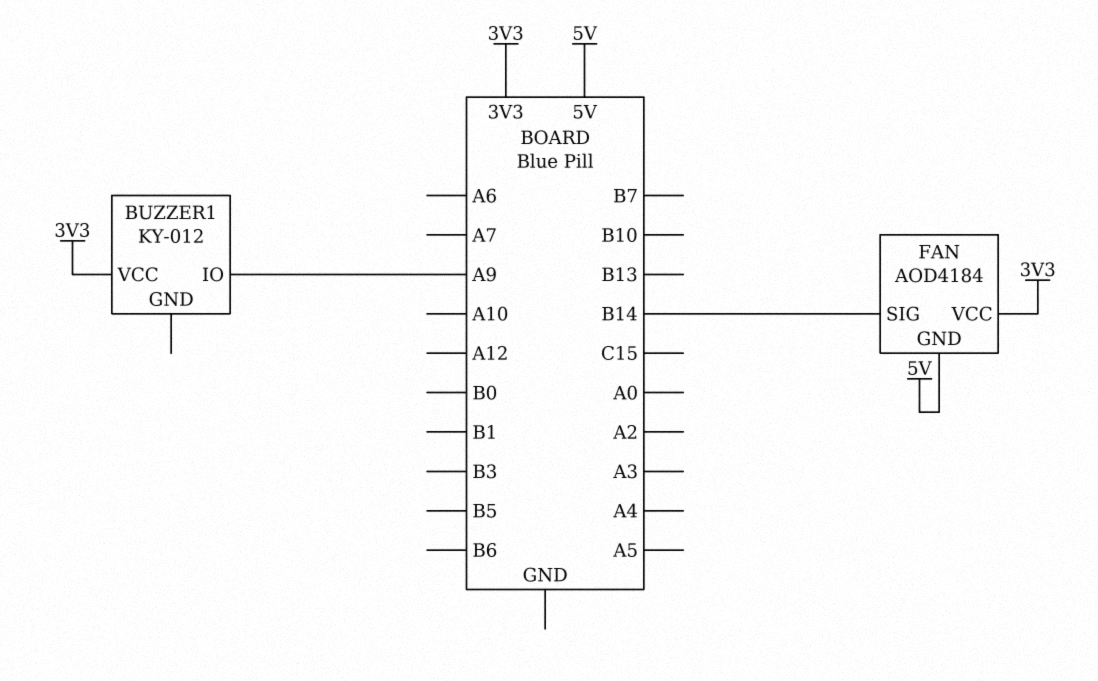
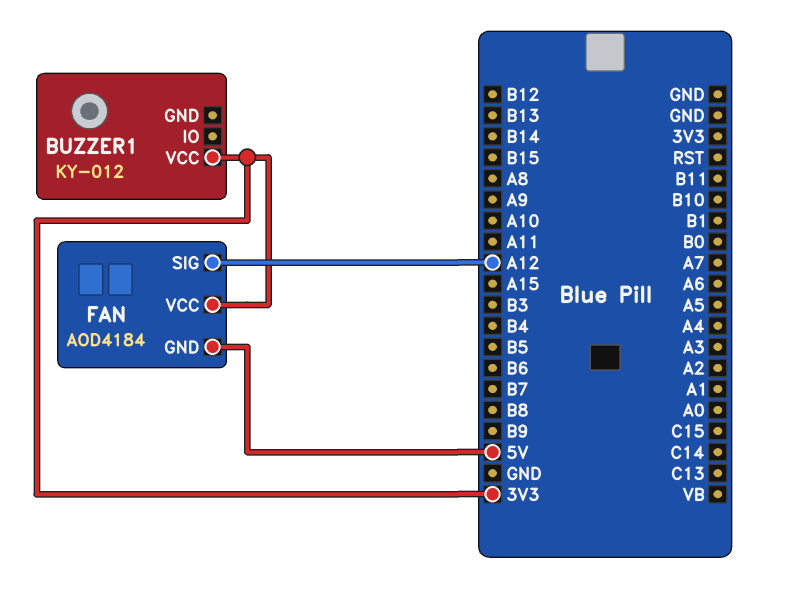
BUZZER1 pin IO: A9 -> none
FAN pin SIG: B14 -> A12

